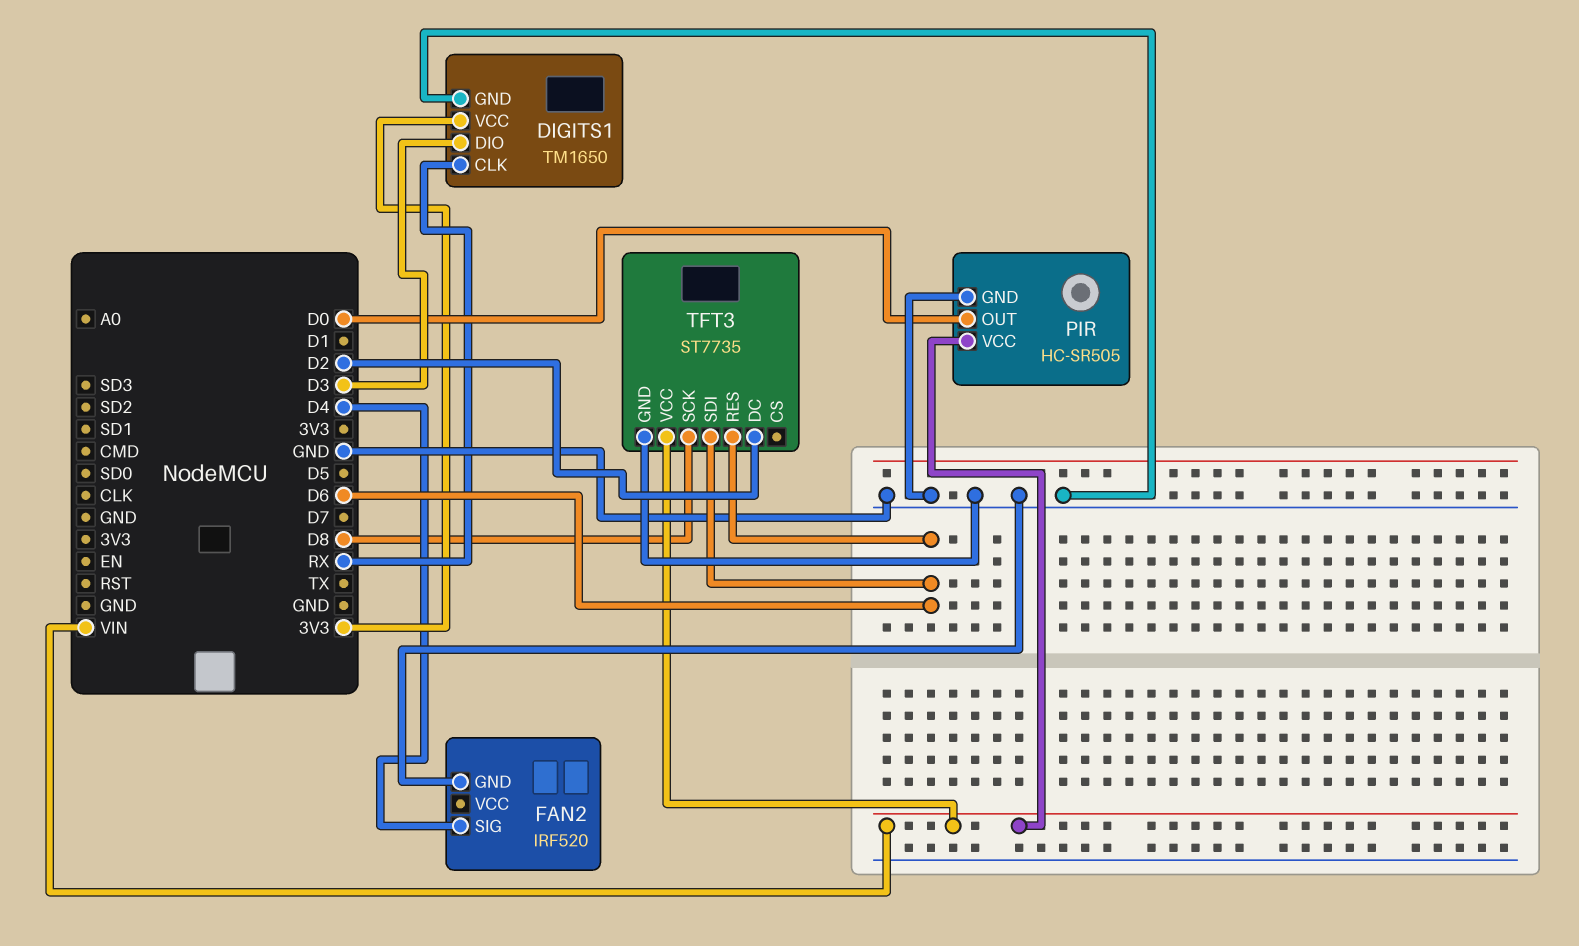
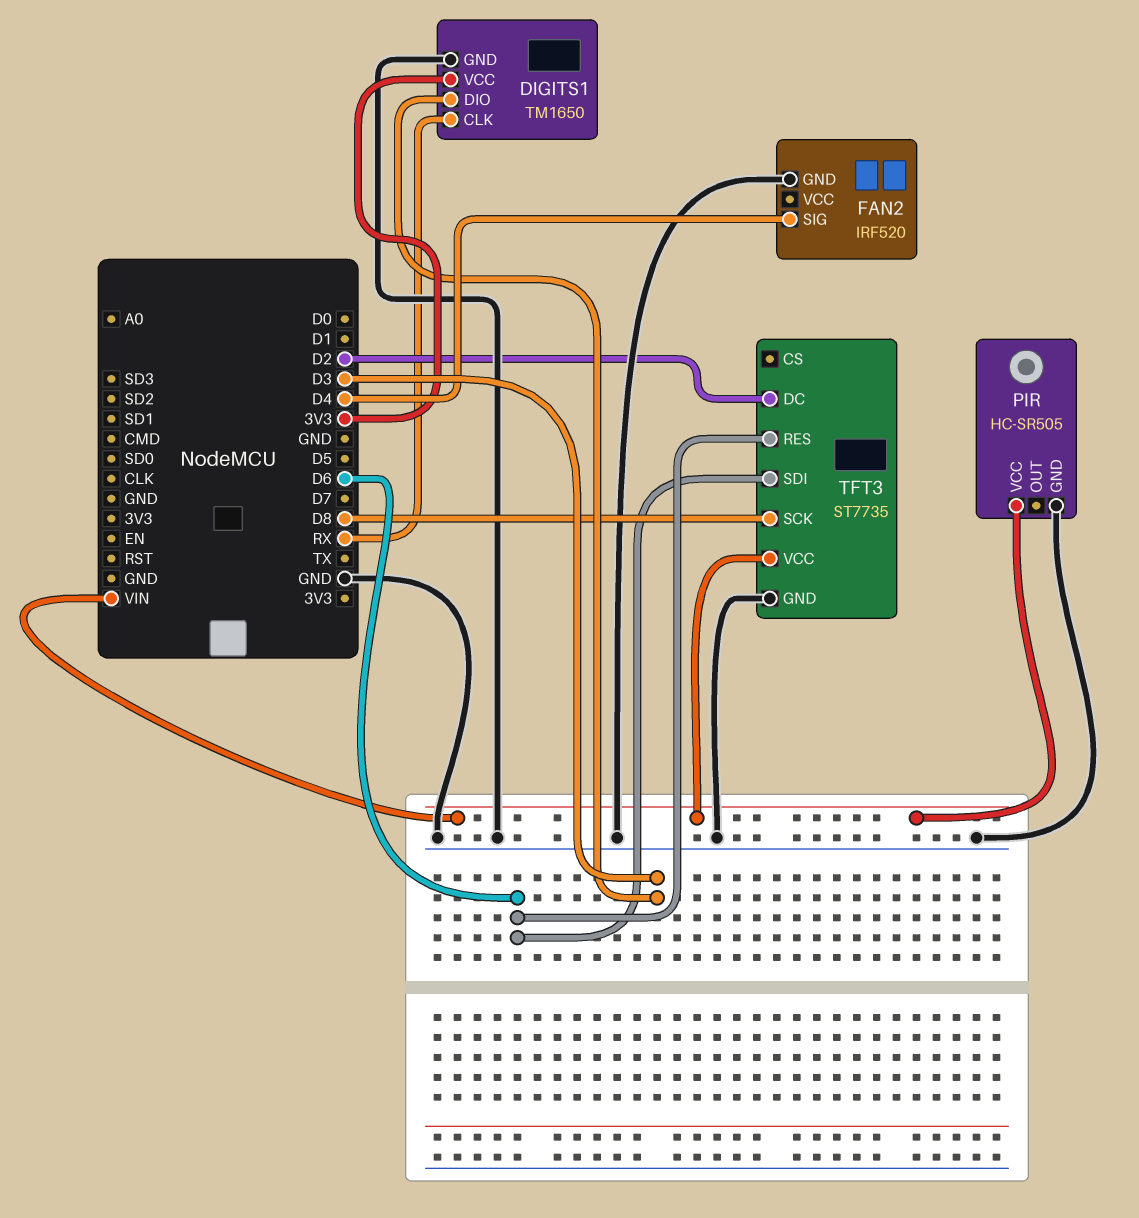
PIR pin OUT: D0 -> none

